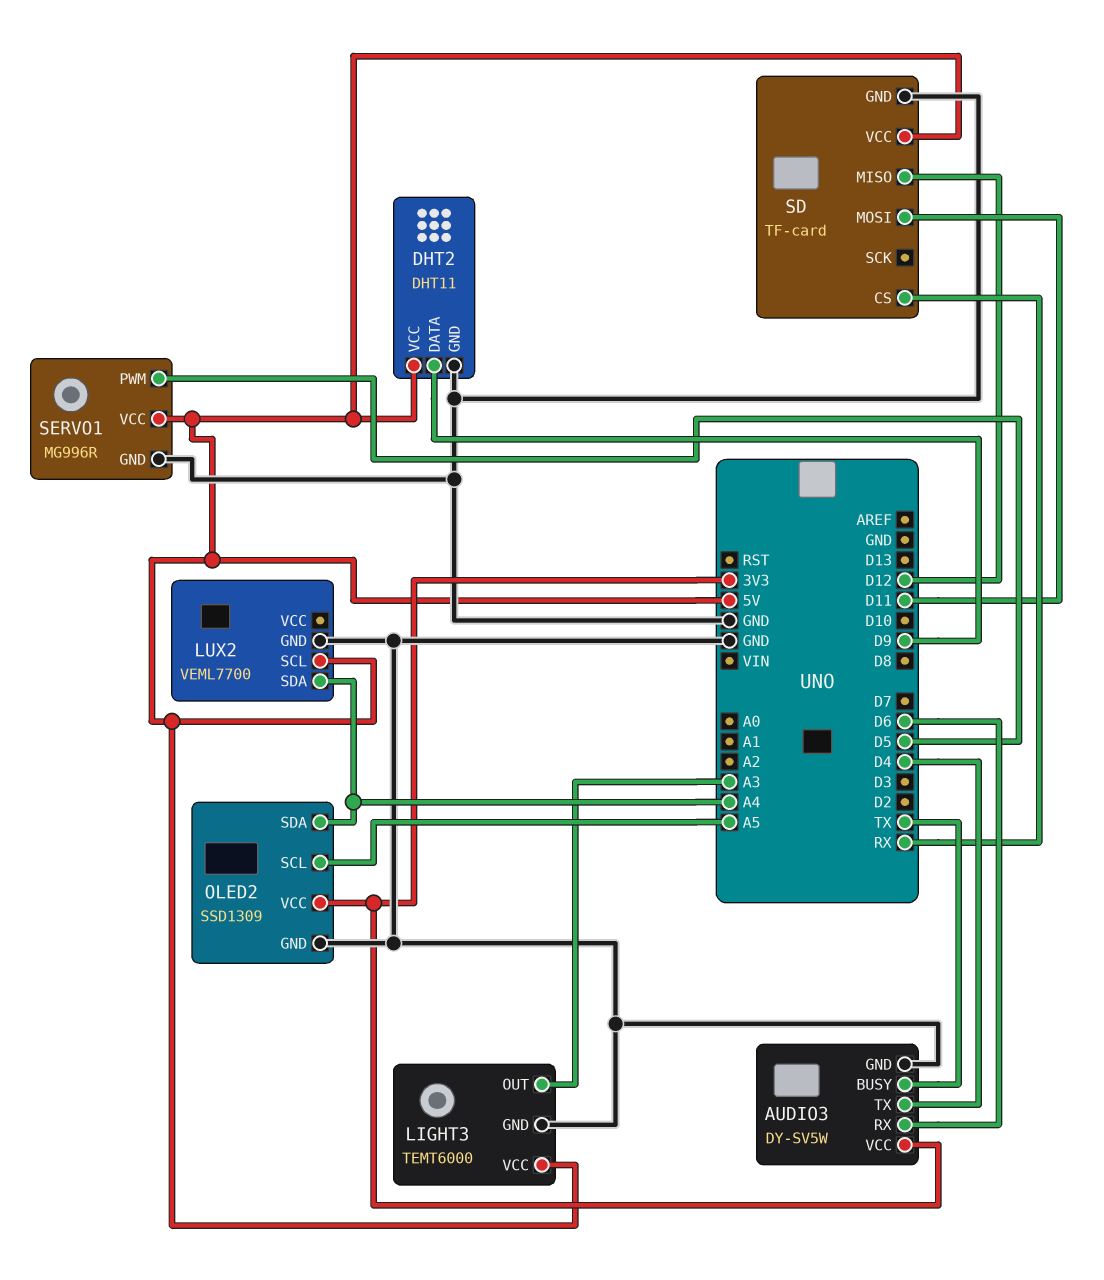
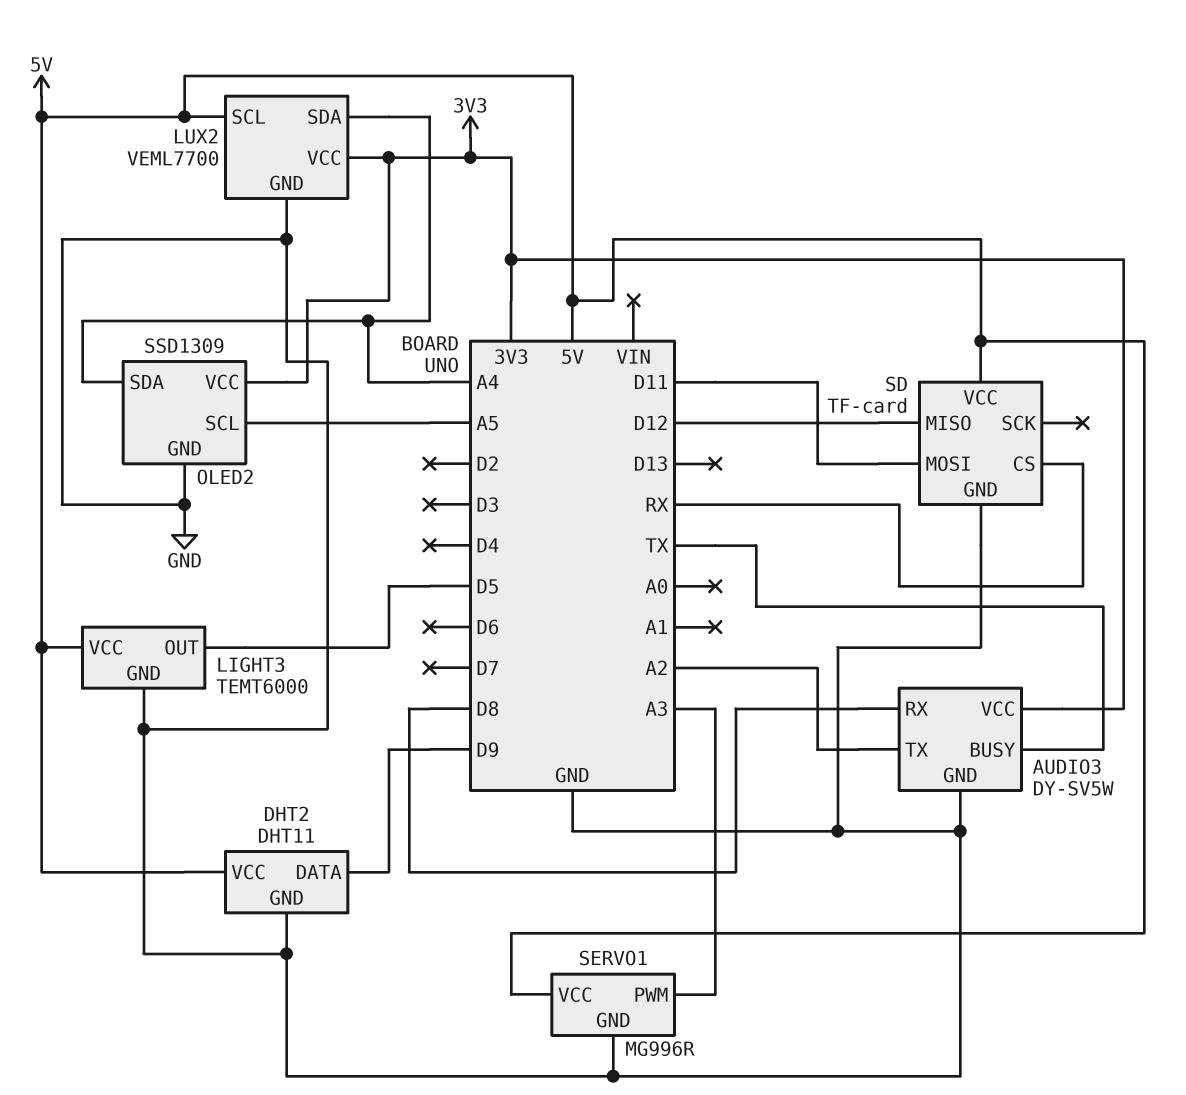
AUDIO3 pin RX: D6 -> D8
AUDIO3 pin TX: D4 -> A2
LIGHT3 pin OUT: A3 -> D5
LUX2 pin VCC: none -> 3V3
SERVO1 pin PWM: D5 -> A3

